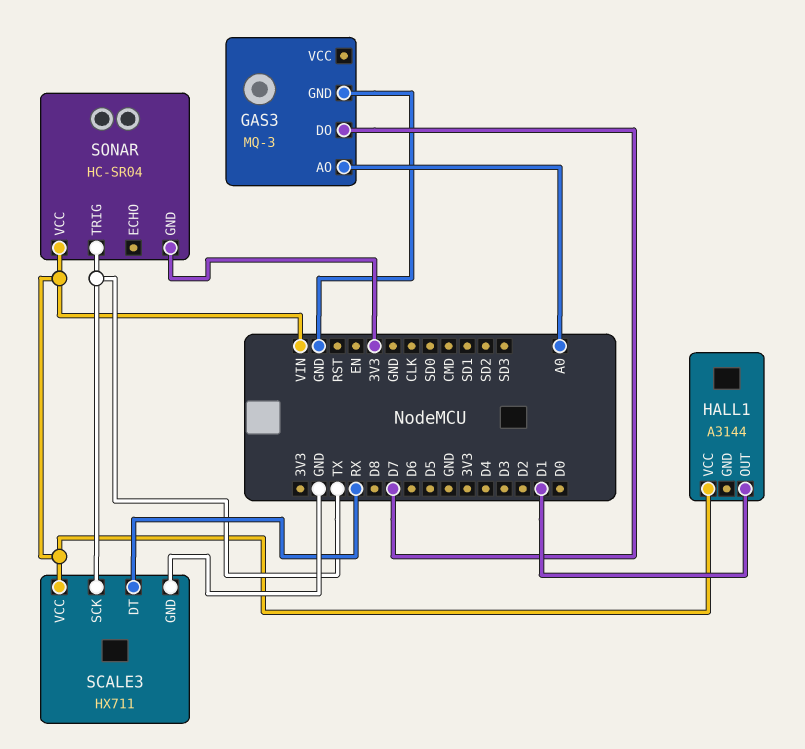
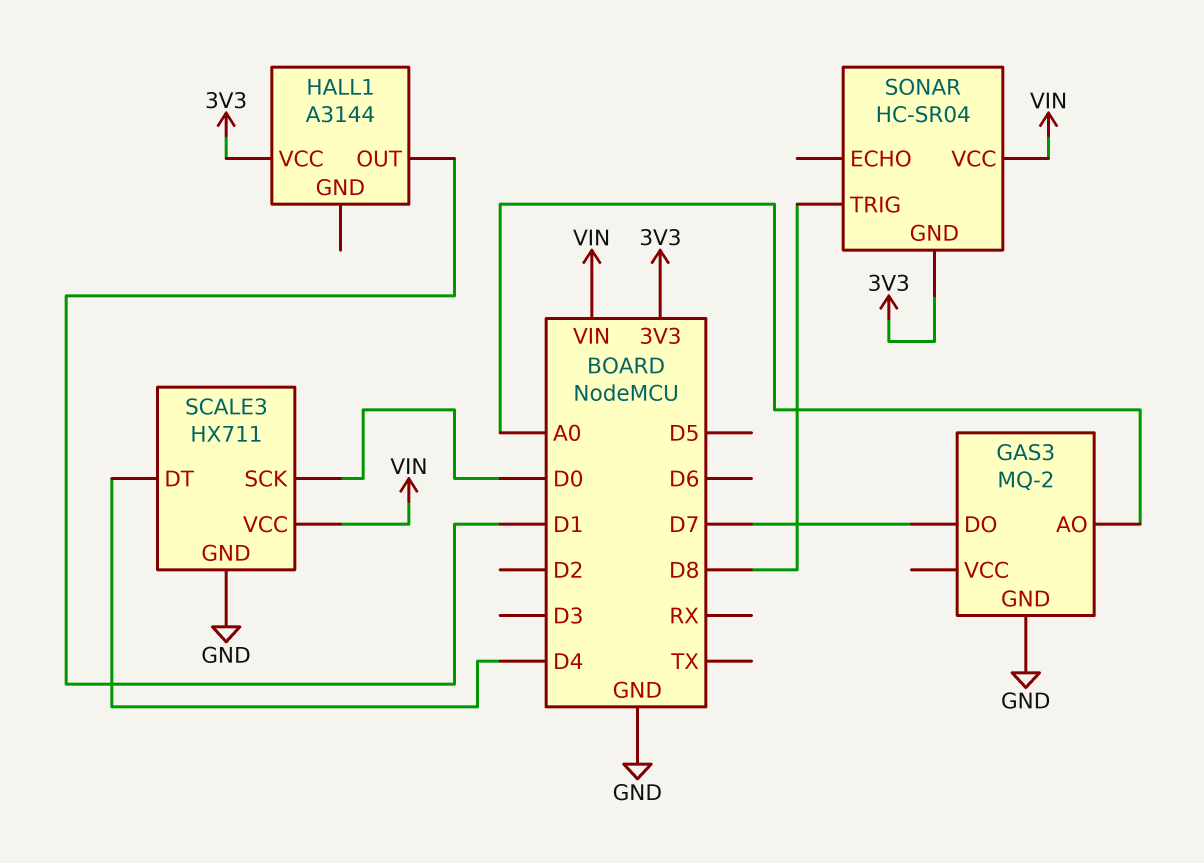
GAS3: MQ-3 -> MQ-2
HALL1 pin VCC: VIN -> 3V3
SCALE3 pin DT: RX -> D4
SCALE3 pin SCK: TX -> D0
SONAR pin TRIG: TX -> D8

